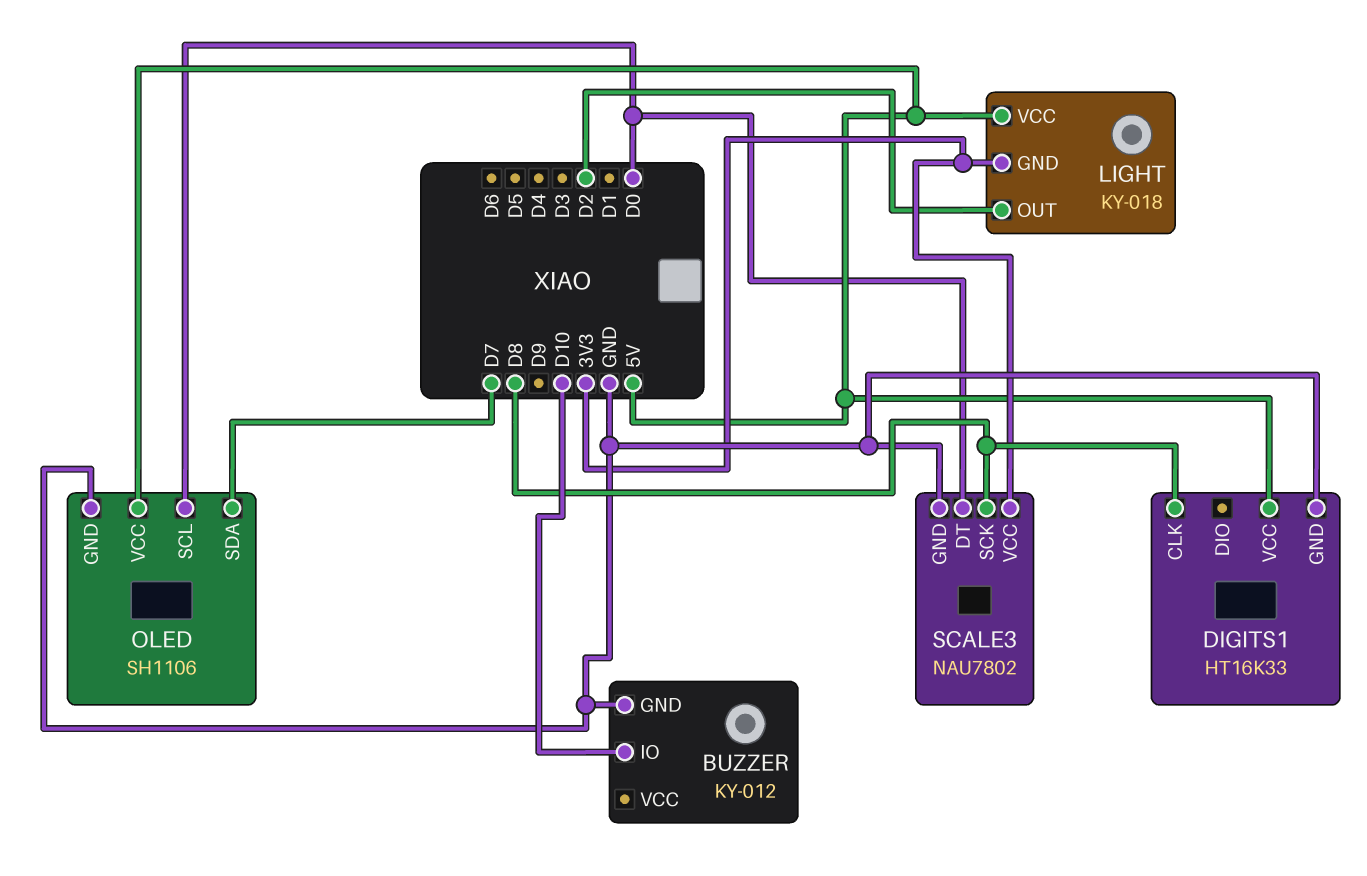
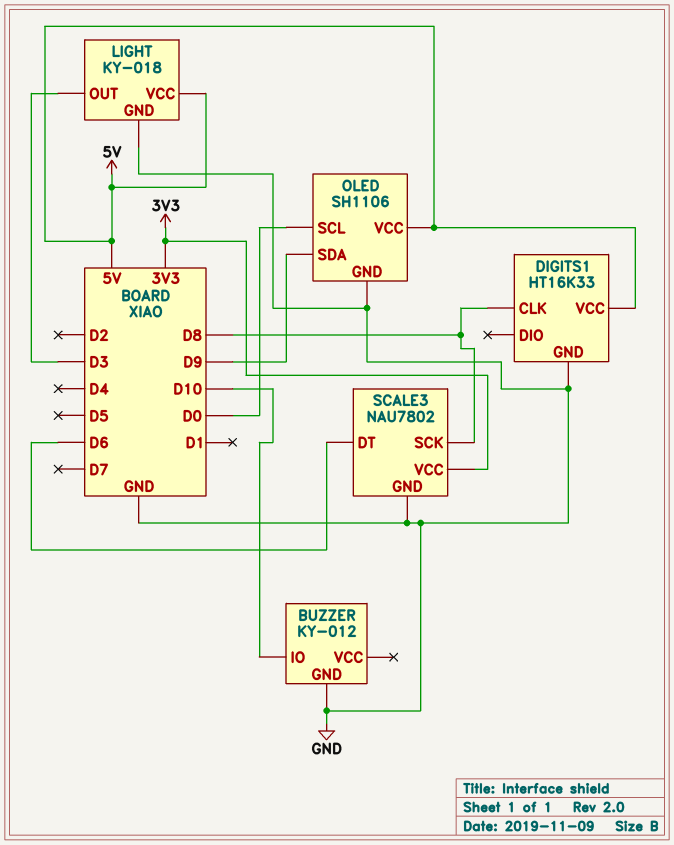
LIGHT pin GND: 3V3 -> GND
LIGHT pin OUT: D2 -> D3
OLED pin SDA: D7 -> D9
SCALE3 pin DT: D0 -> D6

